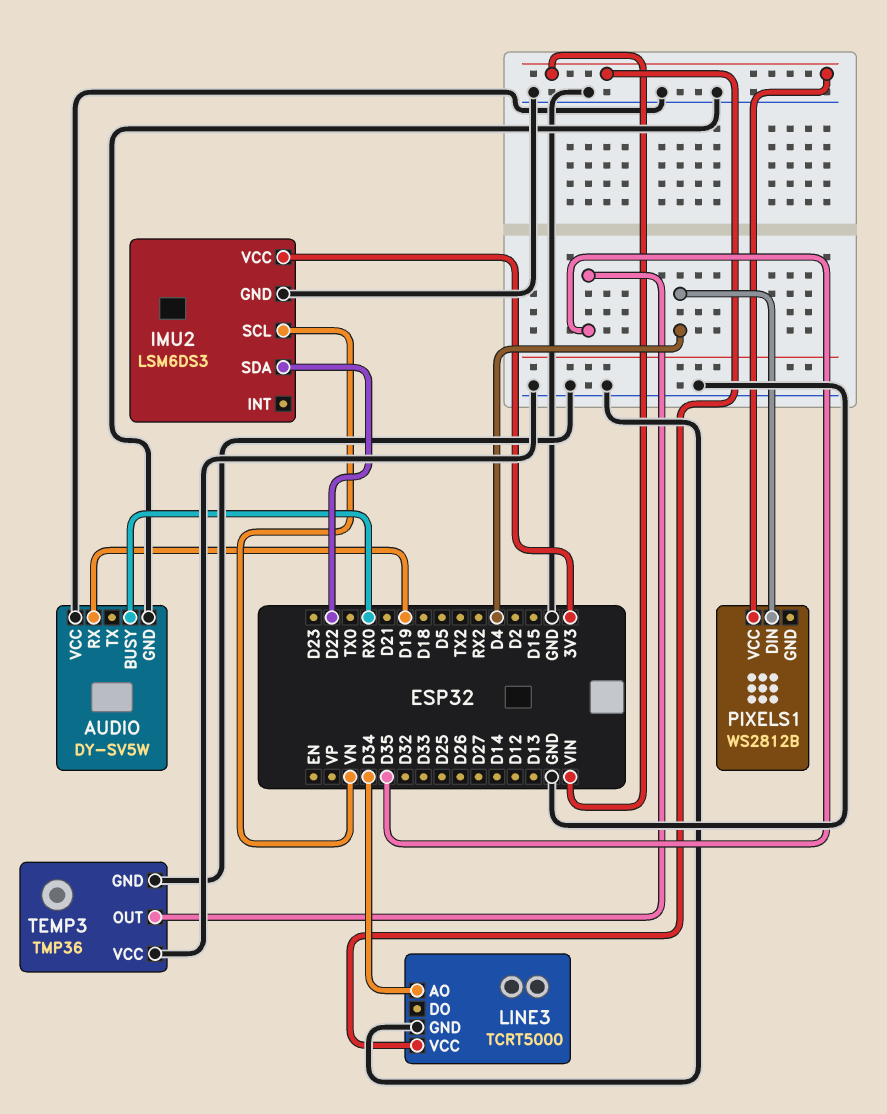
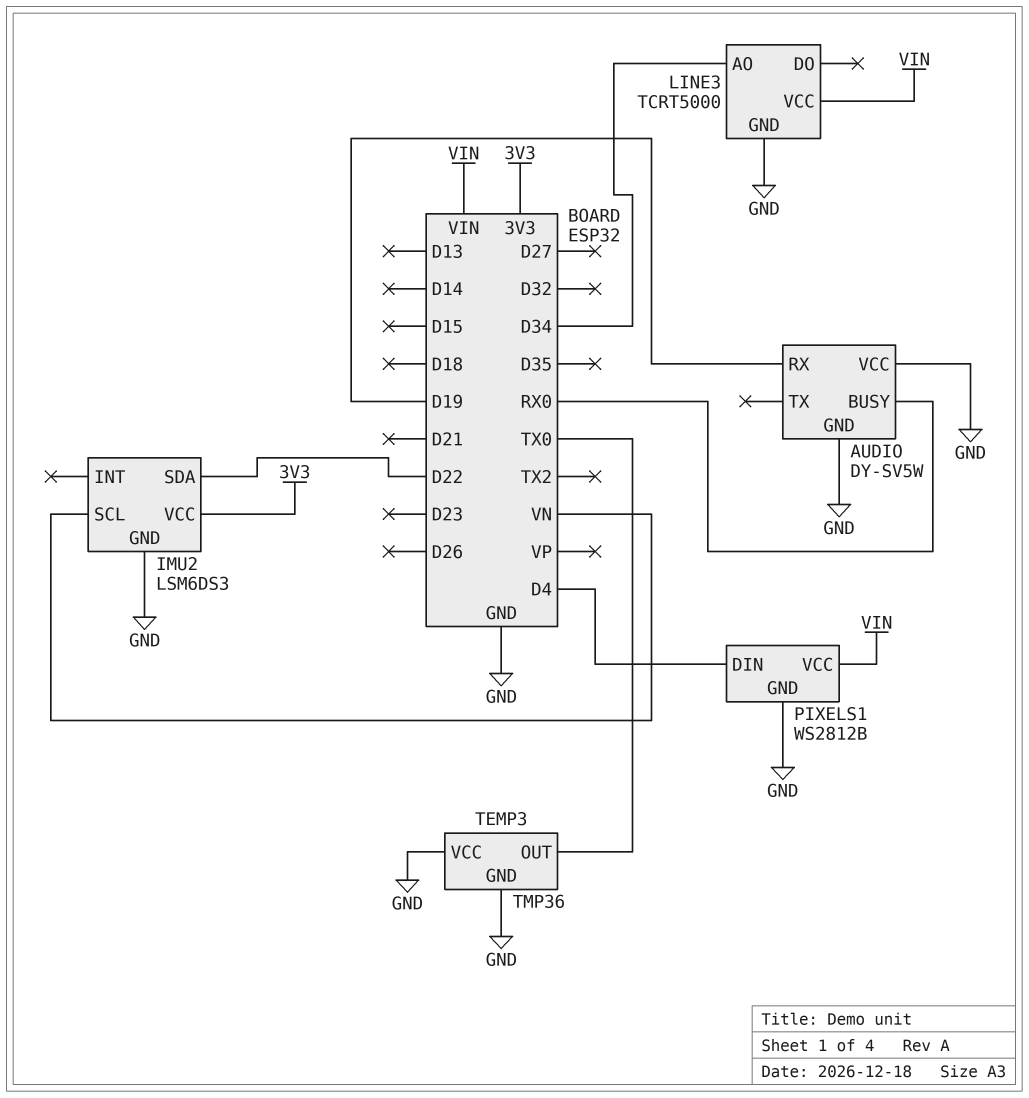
PIXELS1 pin GND: none -> GND
TEMP3 pin OUT: D35 -> TX0

